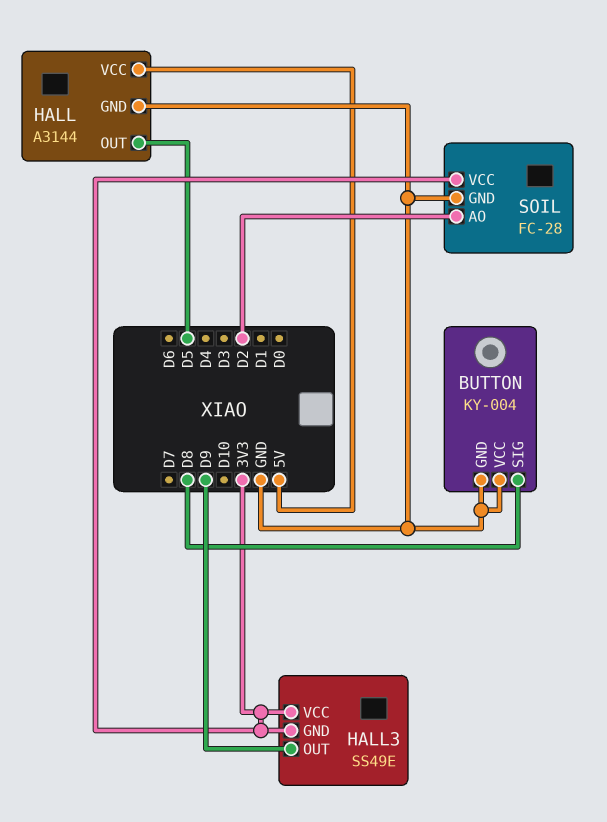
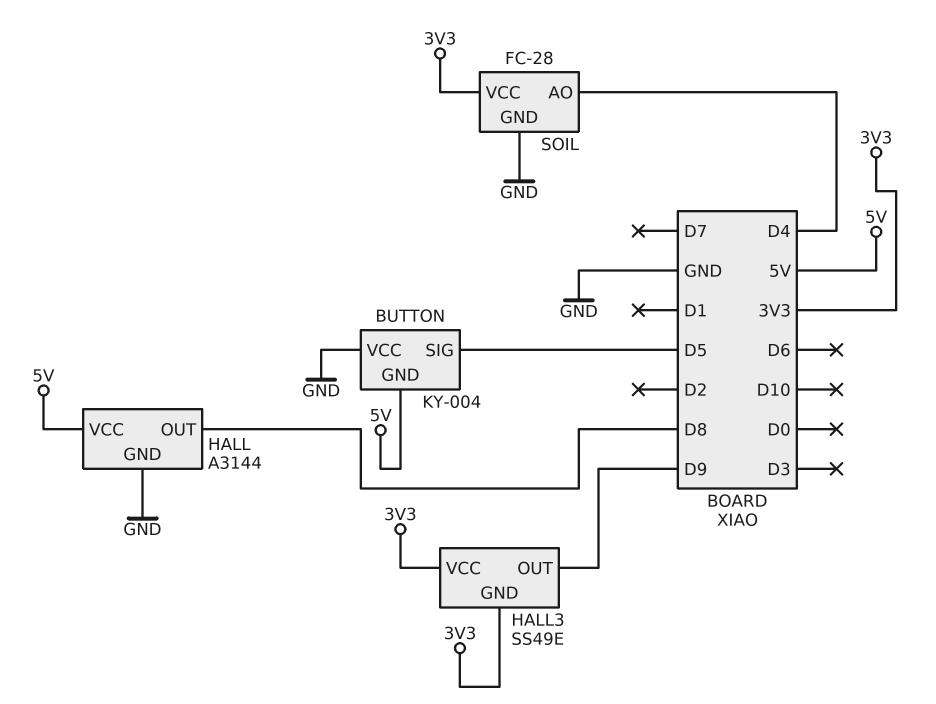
BUTTON pin GND: GND -> 5V
BUTTON pin SIG: D8 -> D5
HALL pin OUT: D5 -> D8
SOIL pin AO: D2 -> D4

